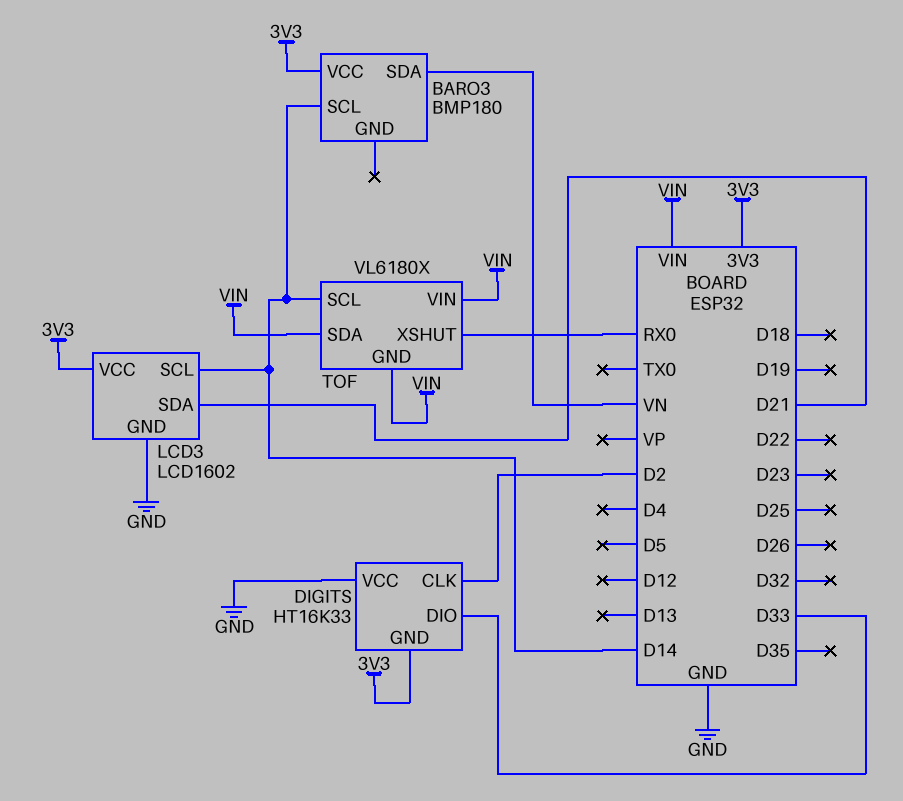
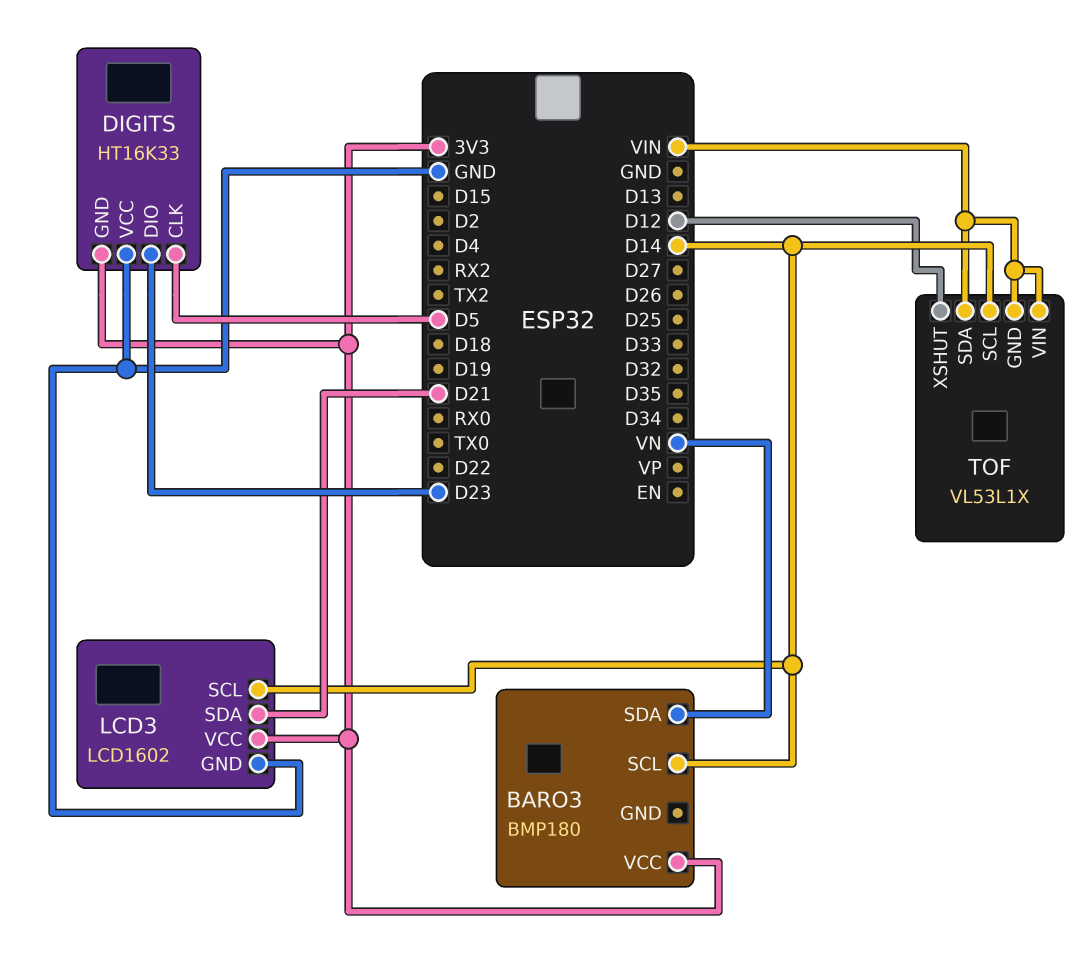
DIGITS pin CLK: D2 -> D5
DIGITS pin DIO: D33 -> D23
TOF: VL6180X -> VL53L1X
TOF pin XSHUT: RX0 -> D12

